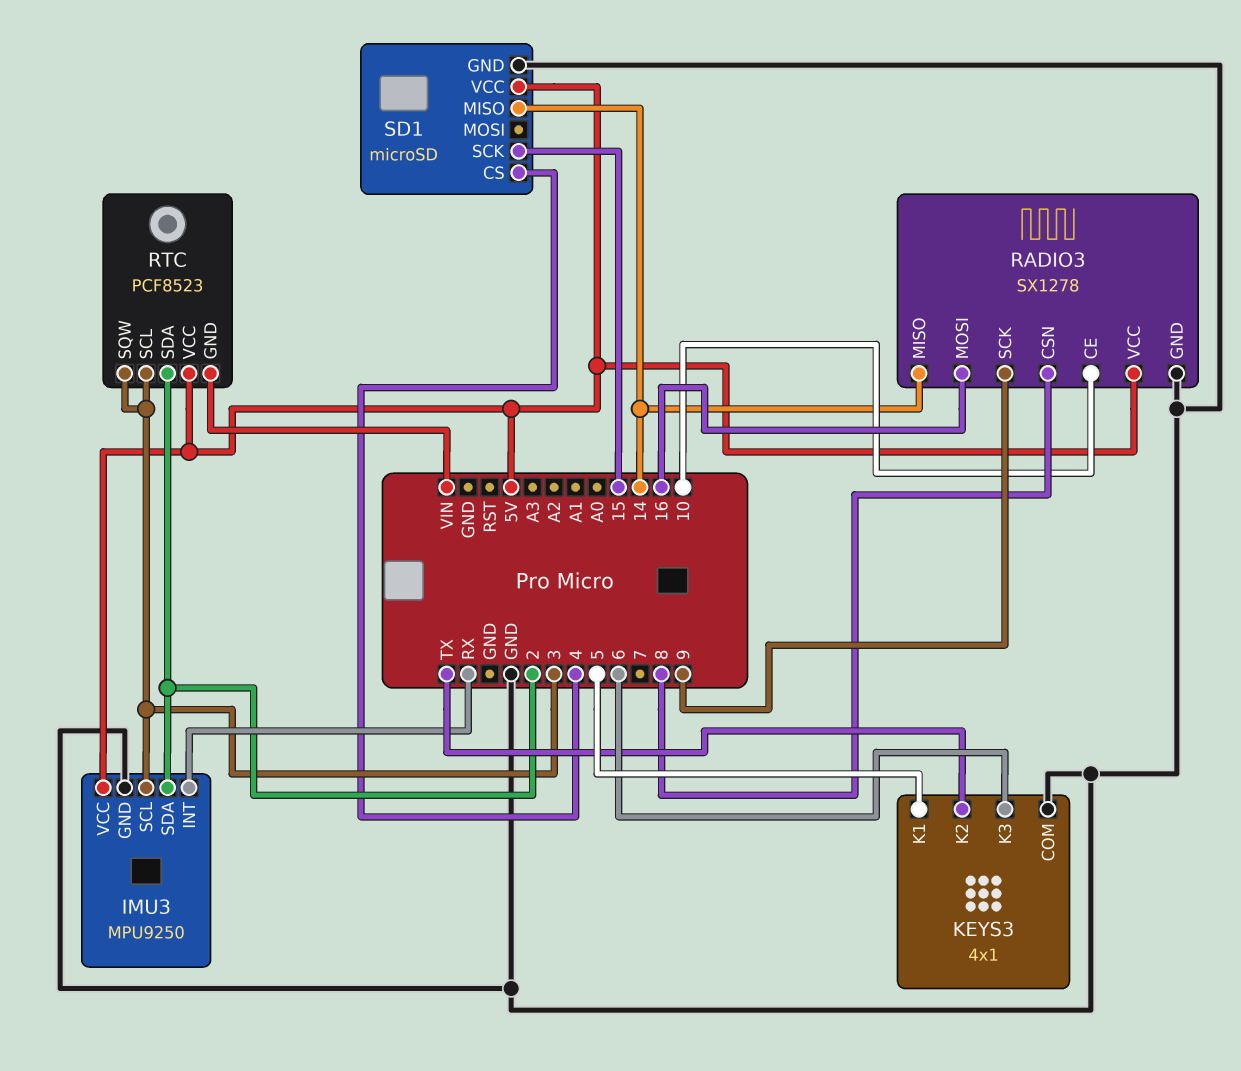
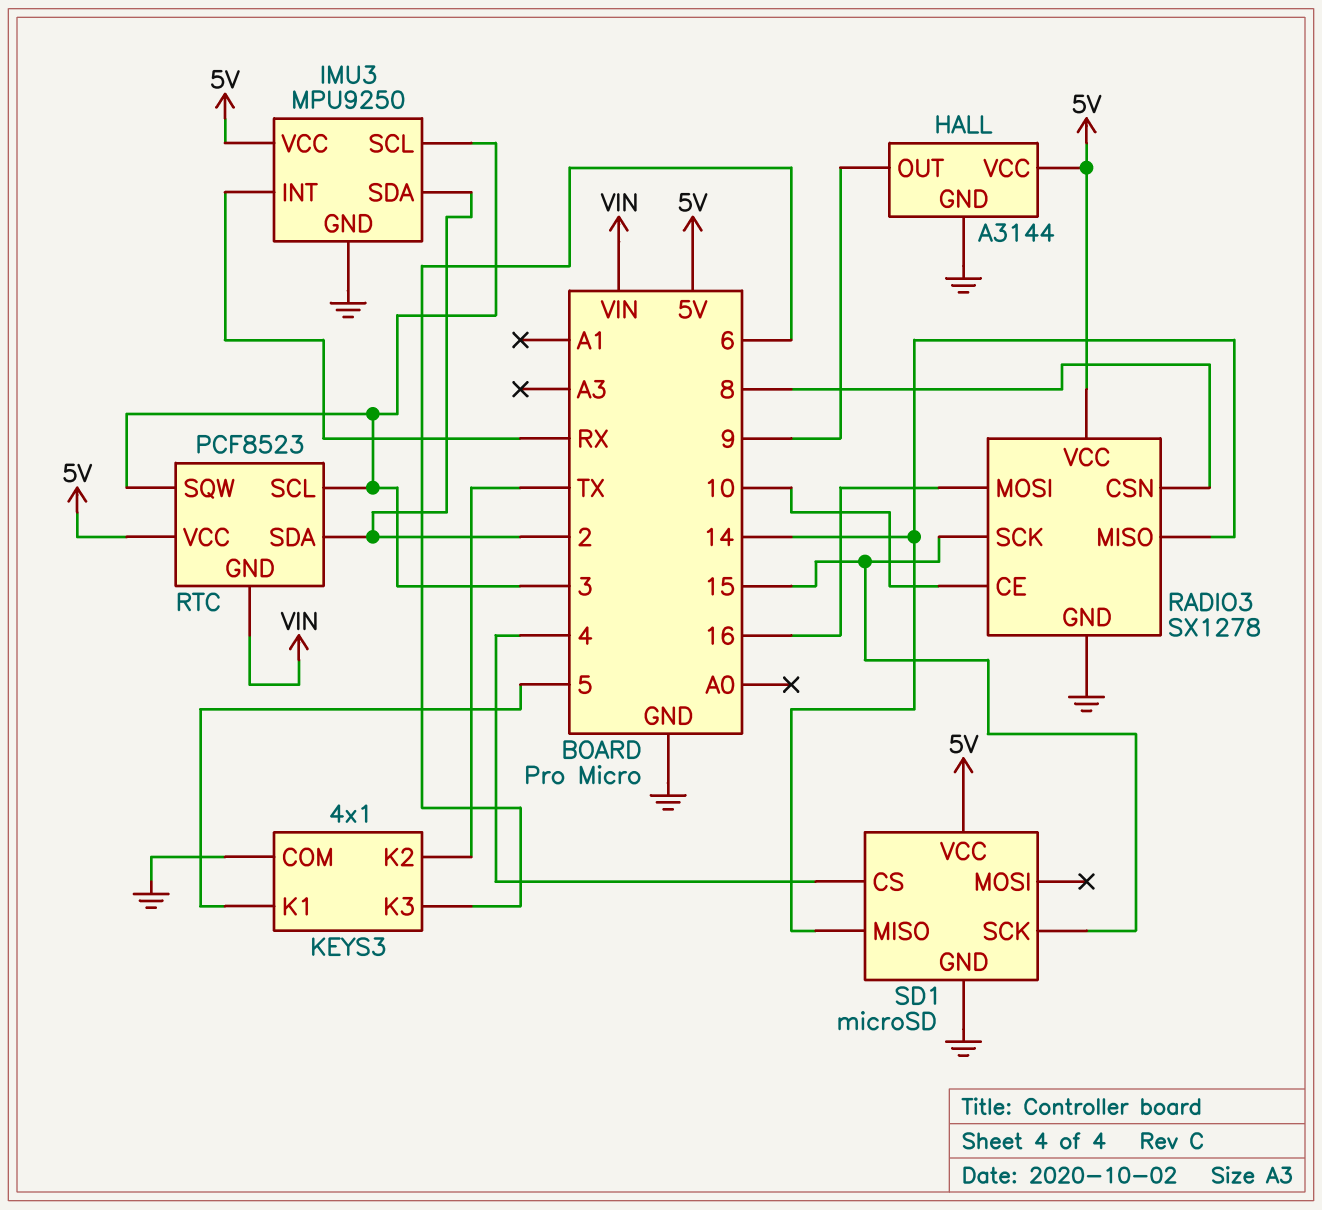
HALL: none -> A3144
HALL pin GND: none -> GND
HALL pin OUT: none -> 9
HALL pin VCC: none -> 5V
RADIO3 pin SCK: 9 -> 15

